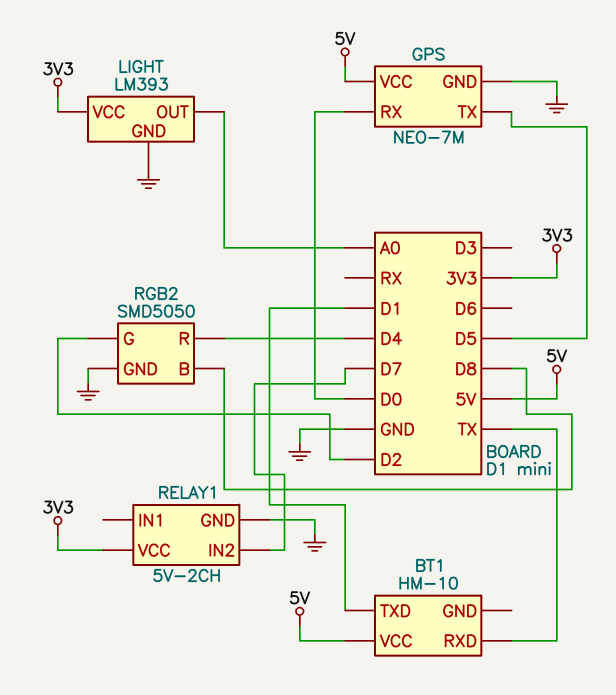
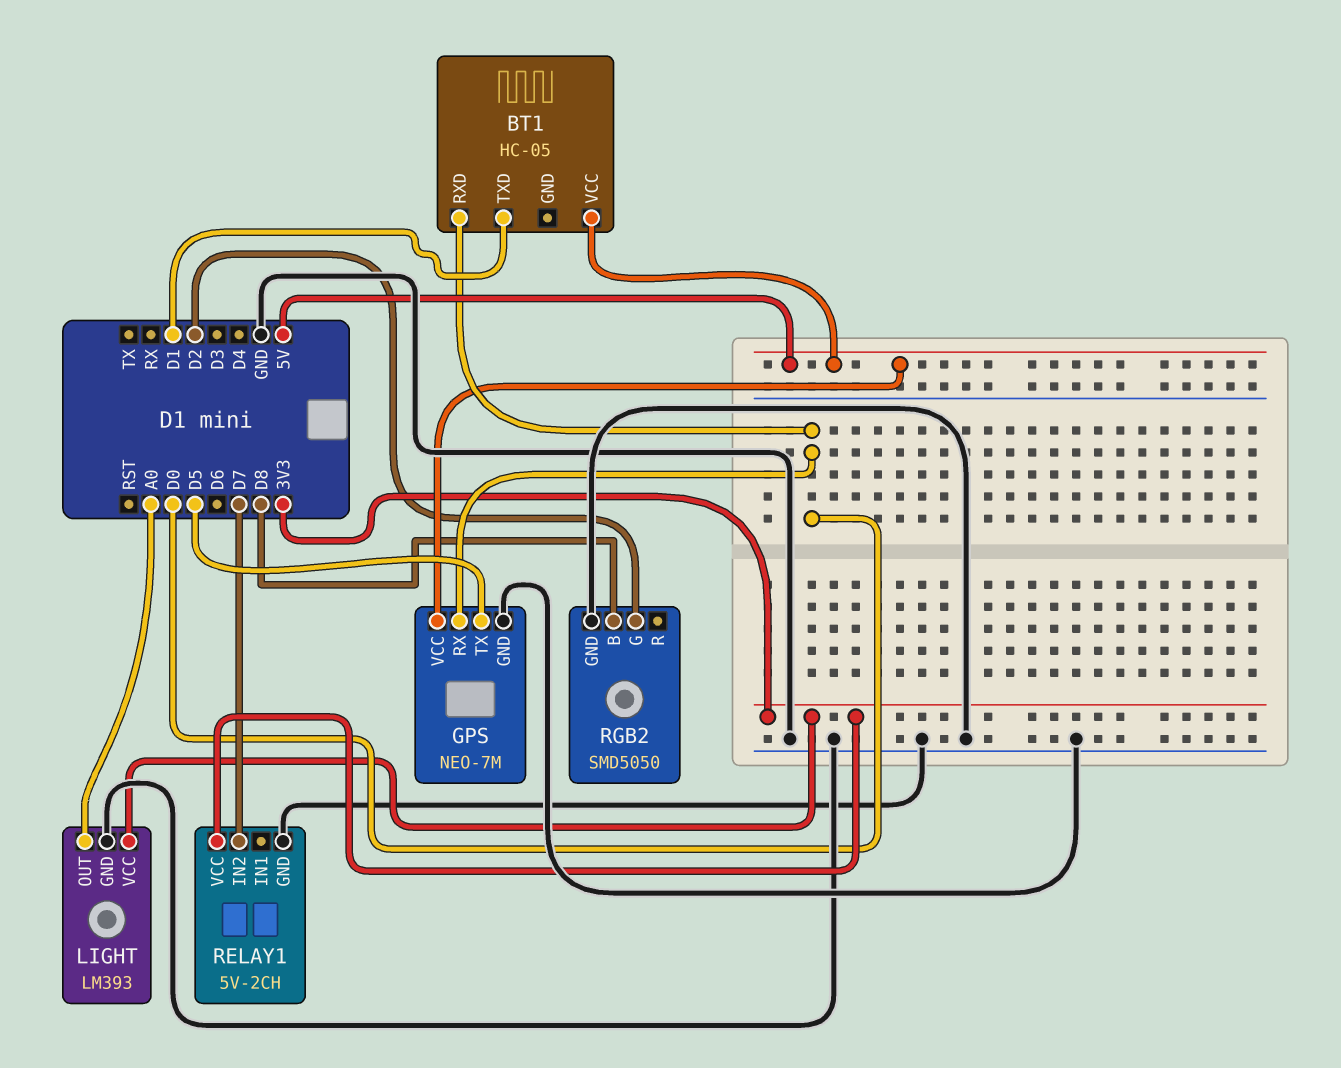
BT1: HM-10 -> HC-05
BT1 pin RXD: TX -> D0
RGB2 pin R: D4 -> none

